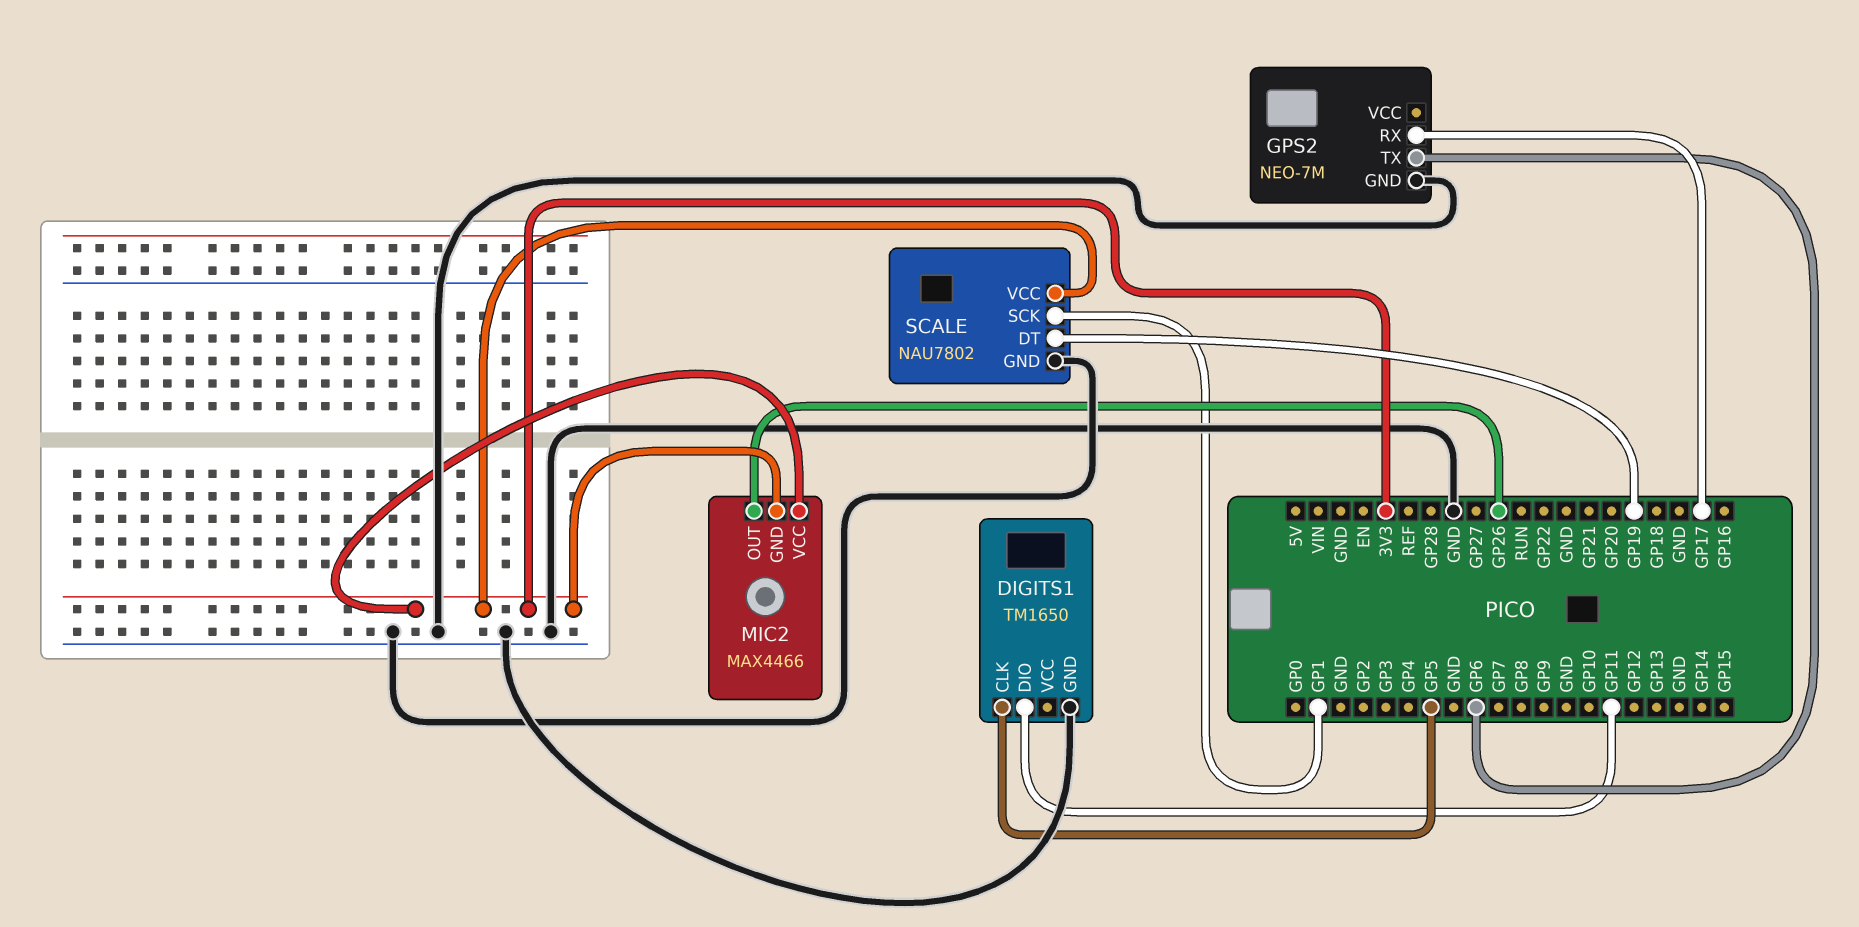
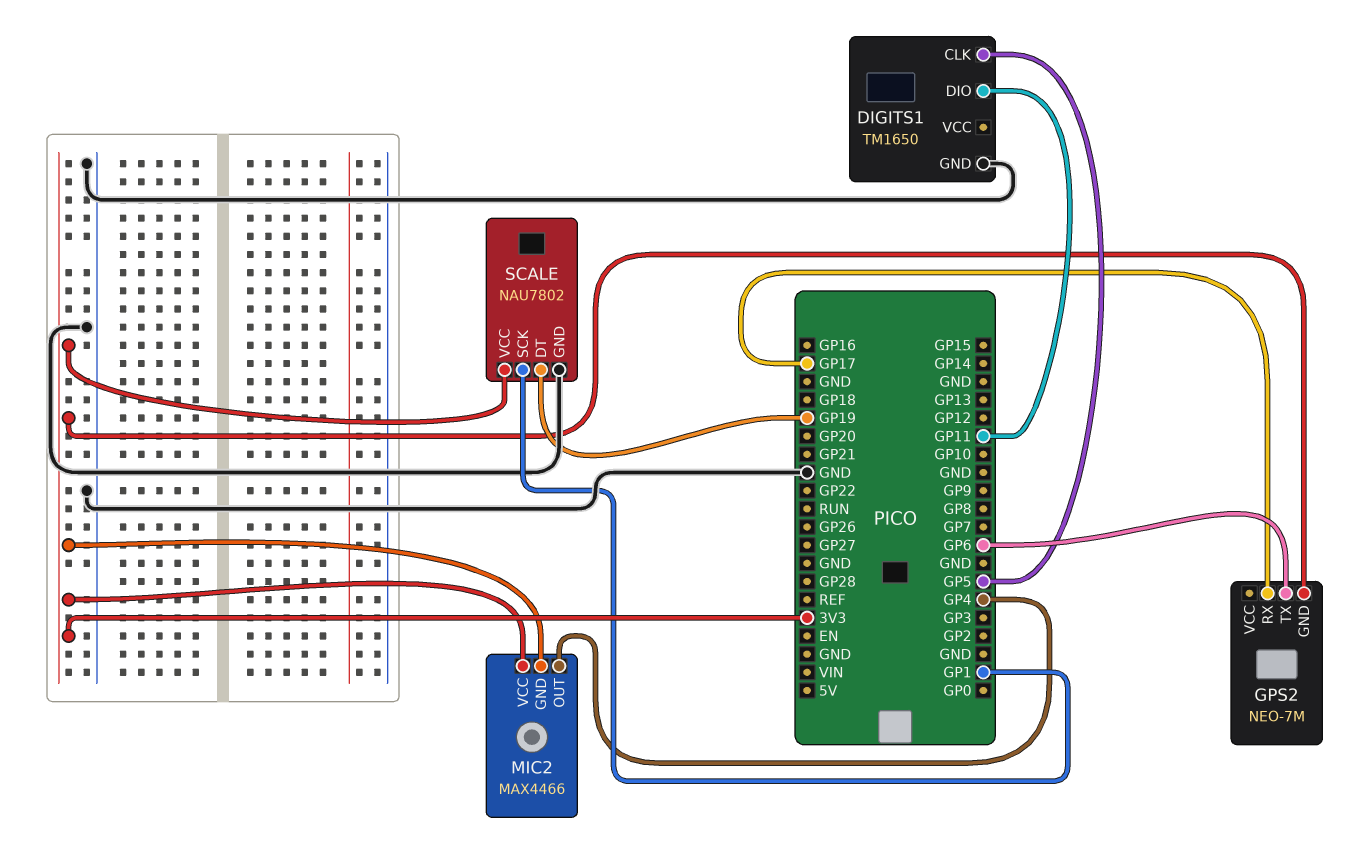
GPS2 pin GND: GND -> 3V3
MIC2 pin OUT: GP26 -> GP4

